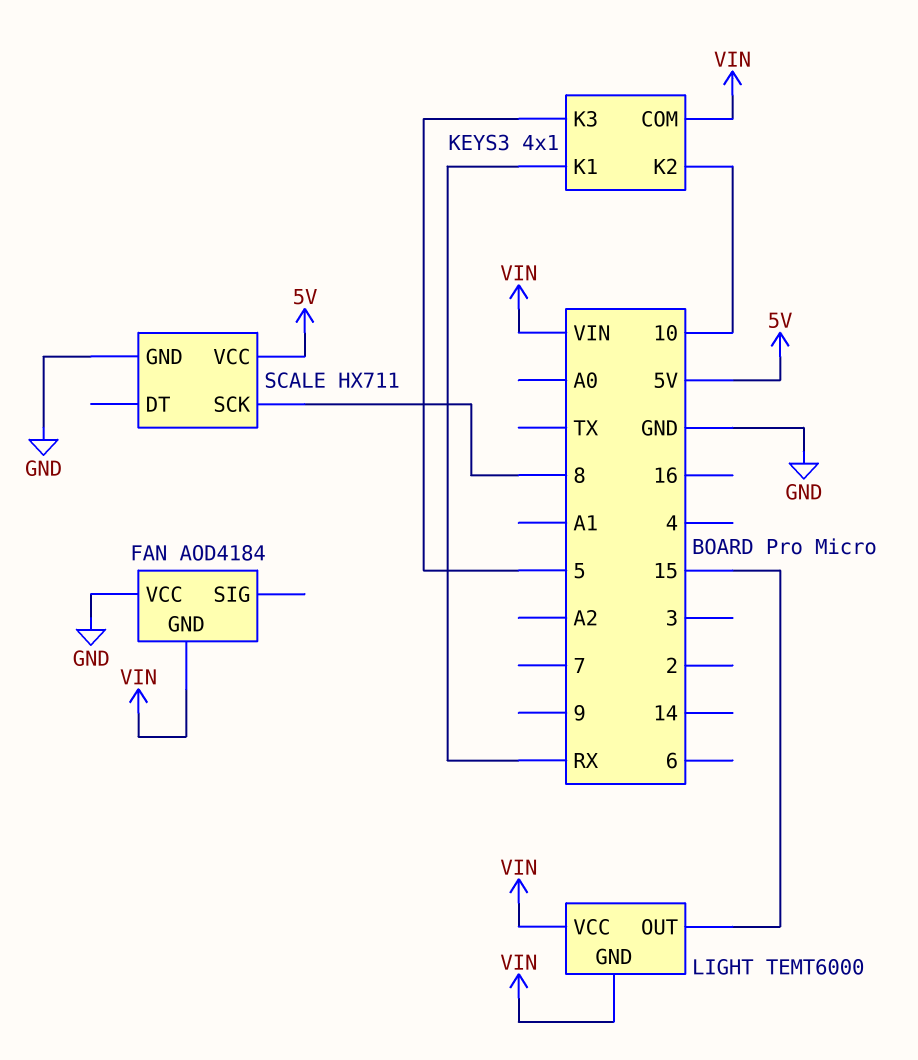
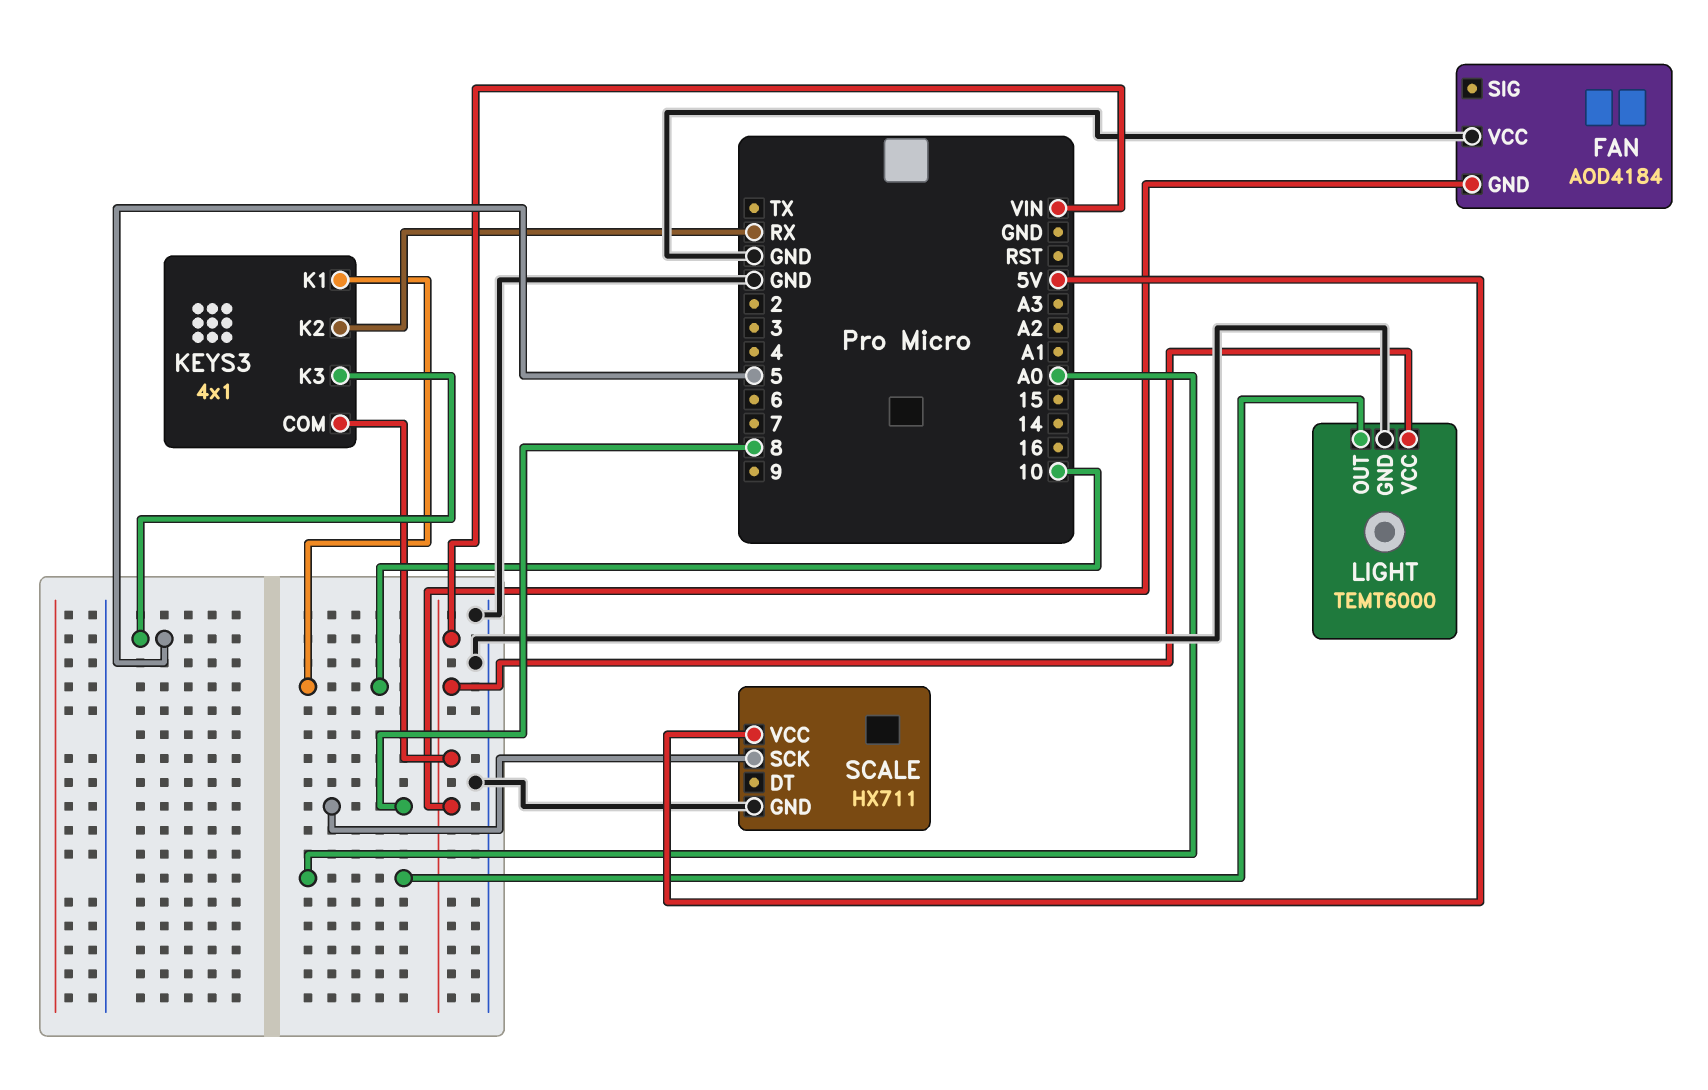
KEYS3 pin K1: RX -> 10
KEYS3 pin K2: 10 -> RX
LIGHT pin GND: VIN -> GND
LIGHT pin OUT: 15 -> A0

